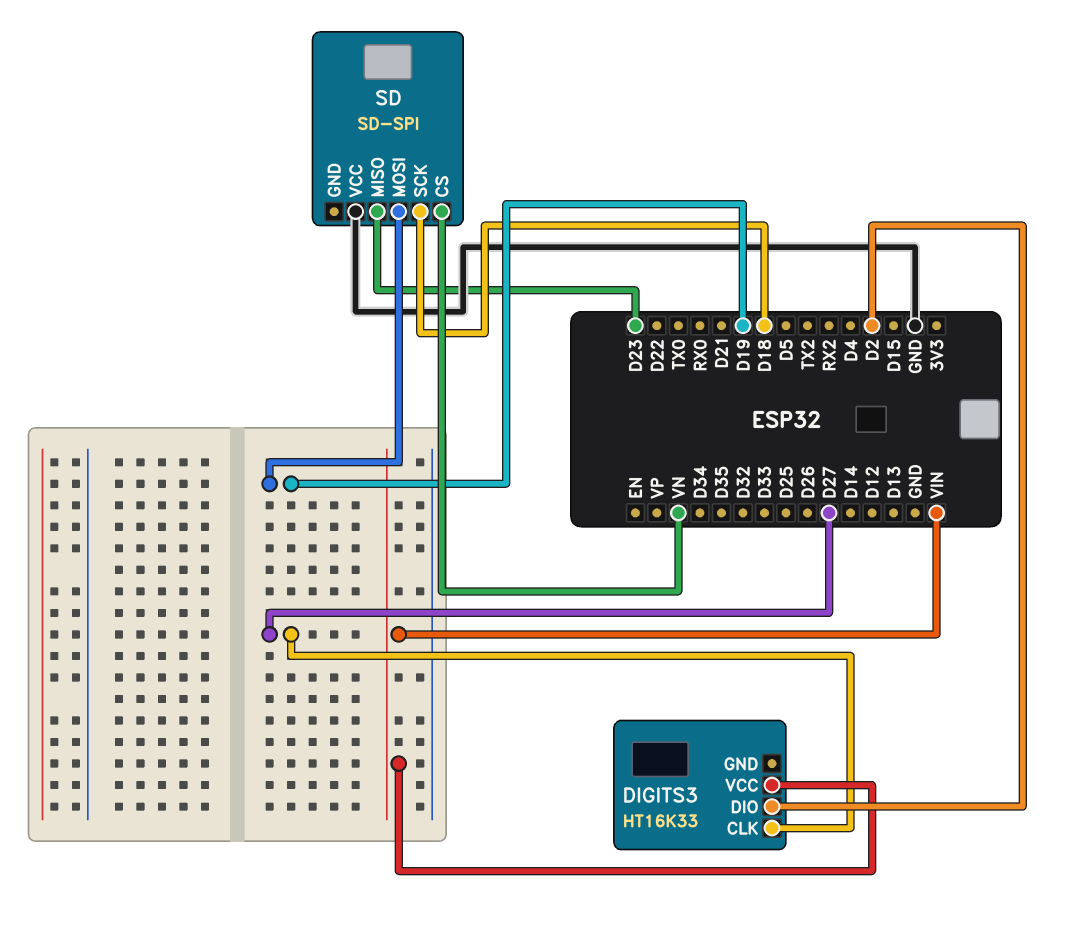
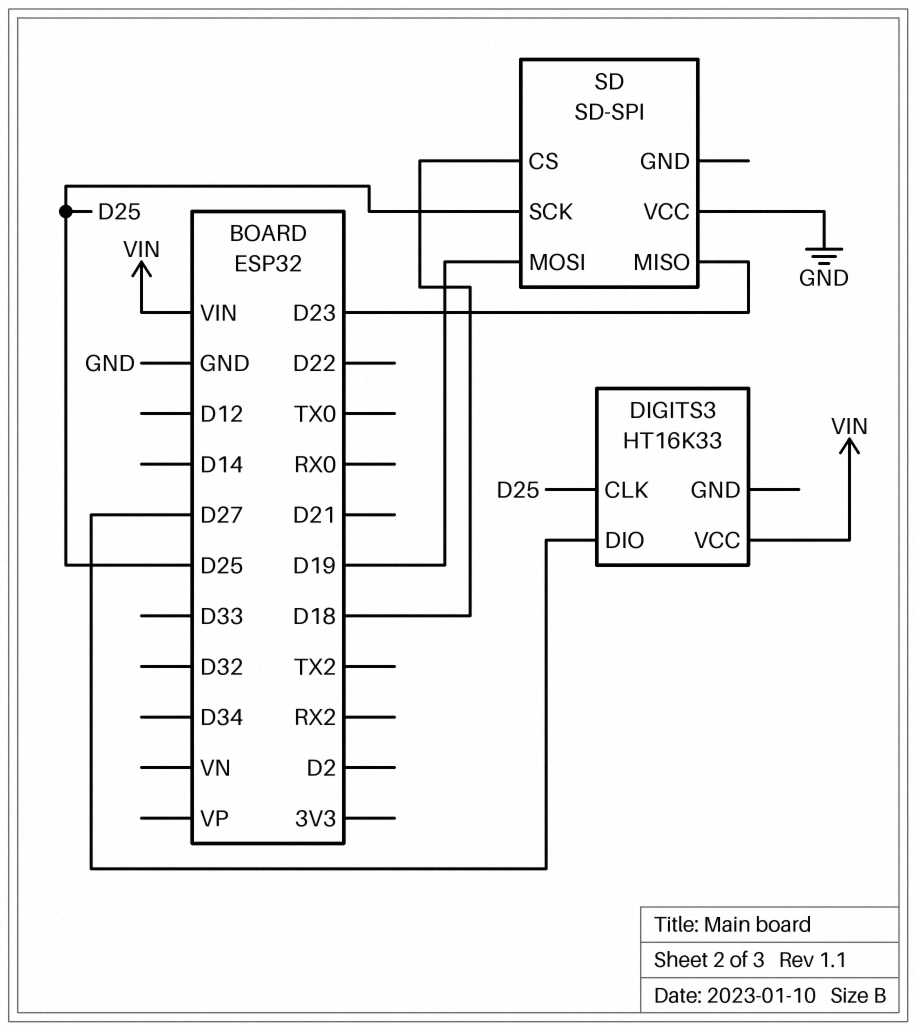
DIGITS3 pin CLK: D27 -> D25
DIGITS3 pin DIO: D2 -> D27
SD pin CS: VN -> D18
SD pin SCK: D18 -> D25

